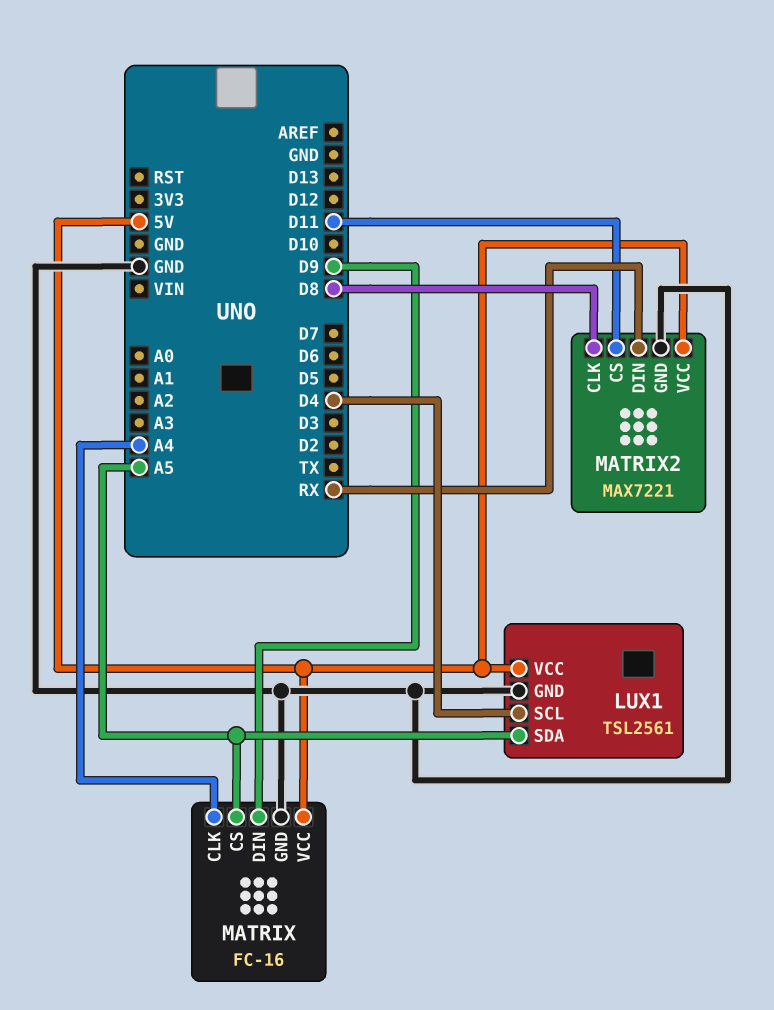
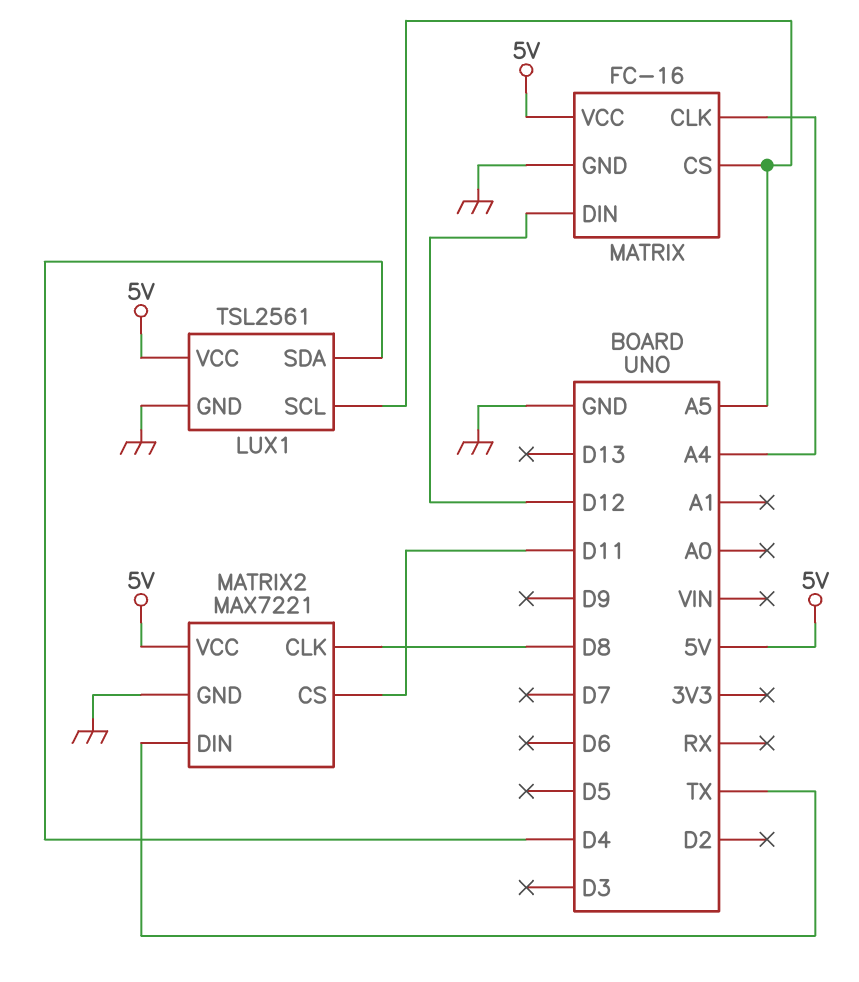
LUX1 pin SCL: D4 -> A5
LUX1 pin SDA: A5 -> D4
MATRIX pin DIN: D9 -> D12
MATRIX2 pin DIN: RX -> TX

